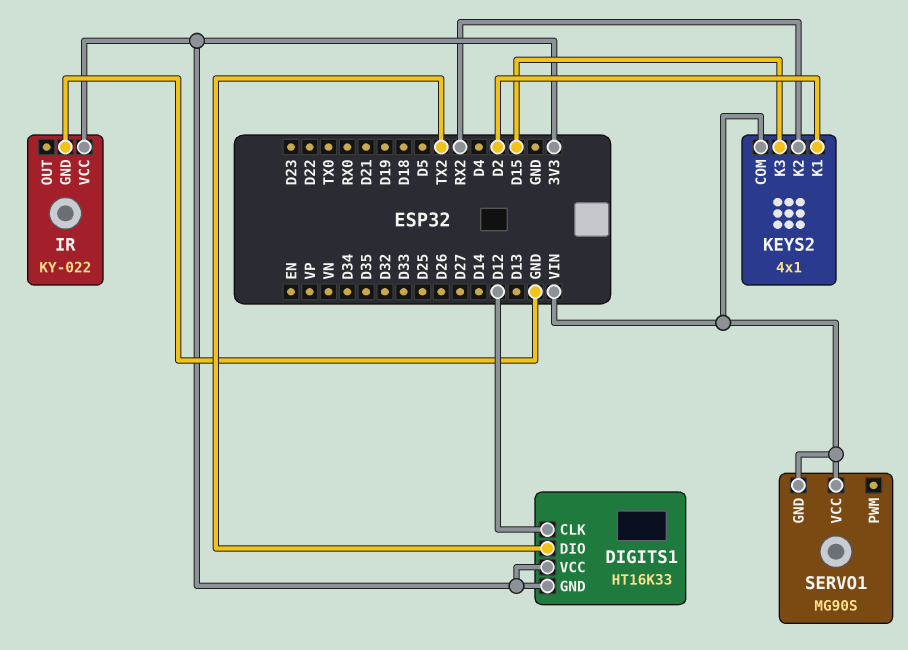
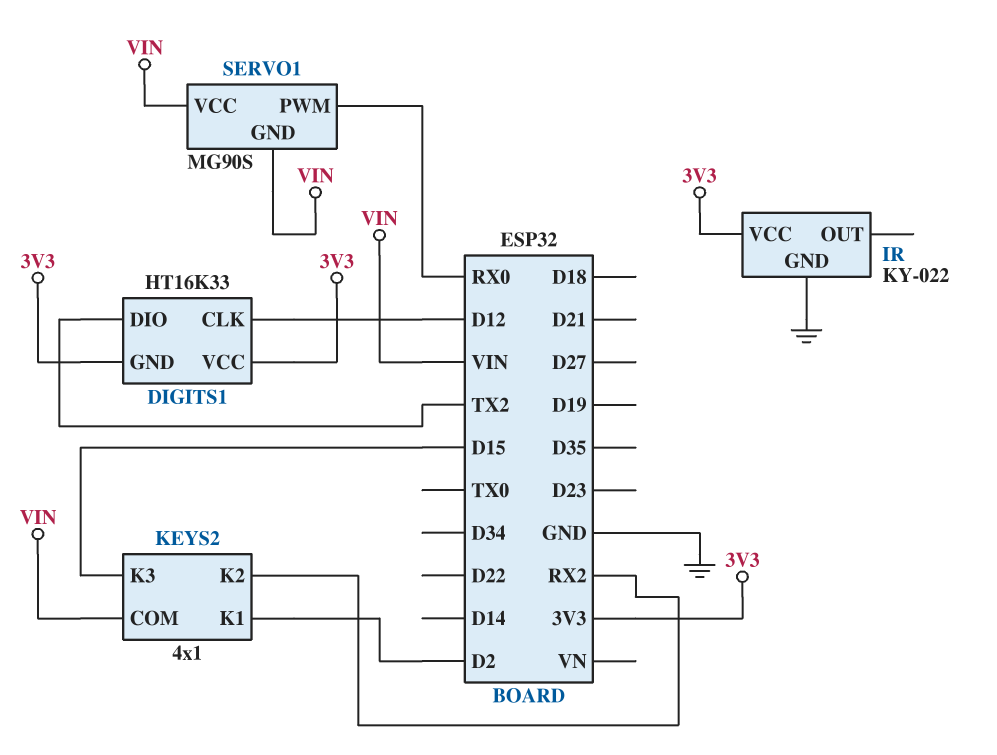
SERVO1 pin PWM: none -> RX0

